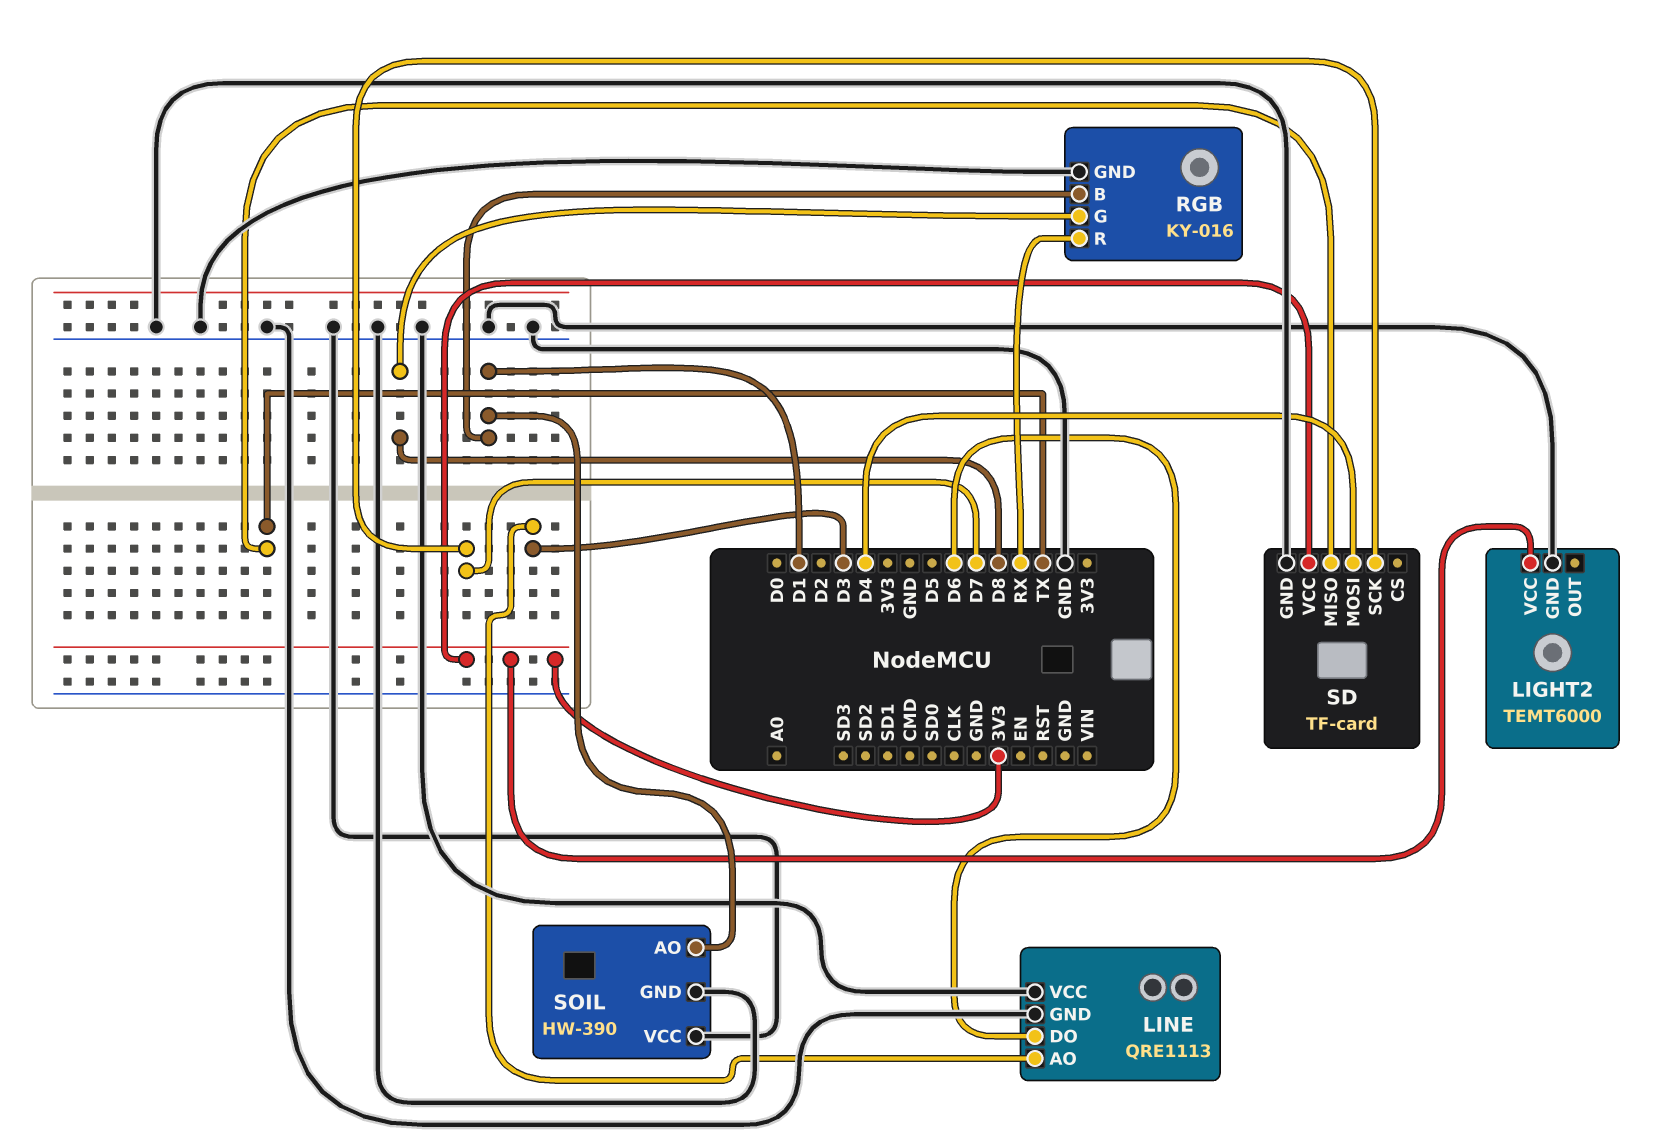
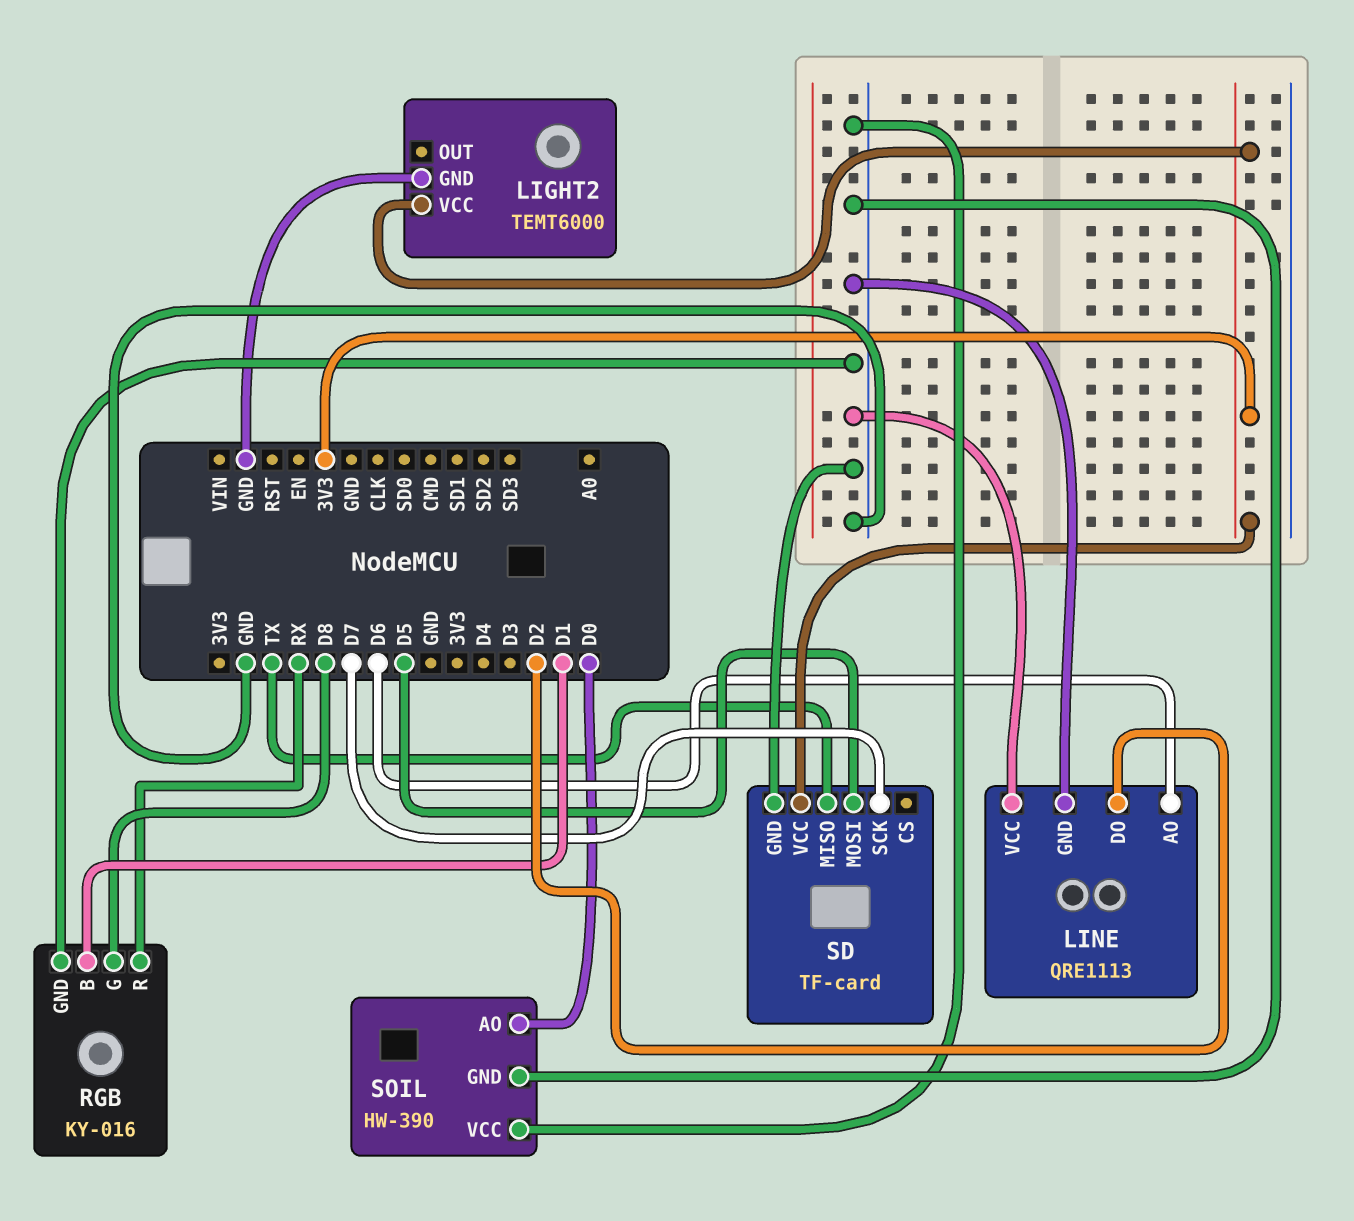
LINE pin AO: D3 -> D6
LINE pin DO: D6 -> D2
SD pin MOSI: D4 -> D5
SOIL pin AO: D1 -> D0

